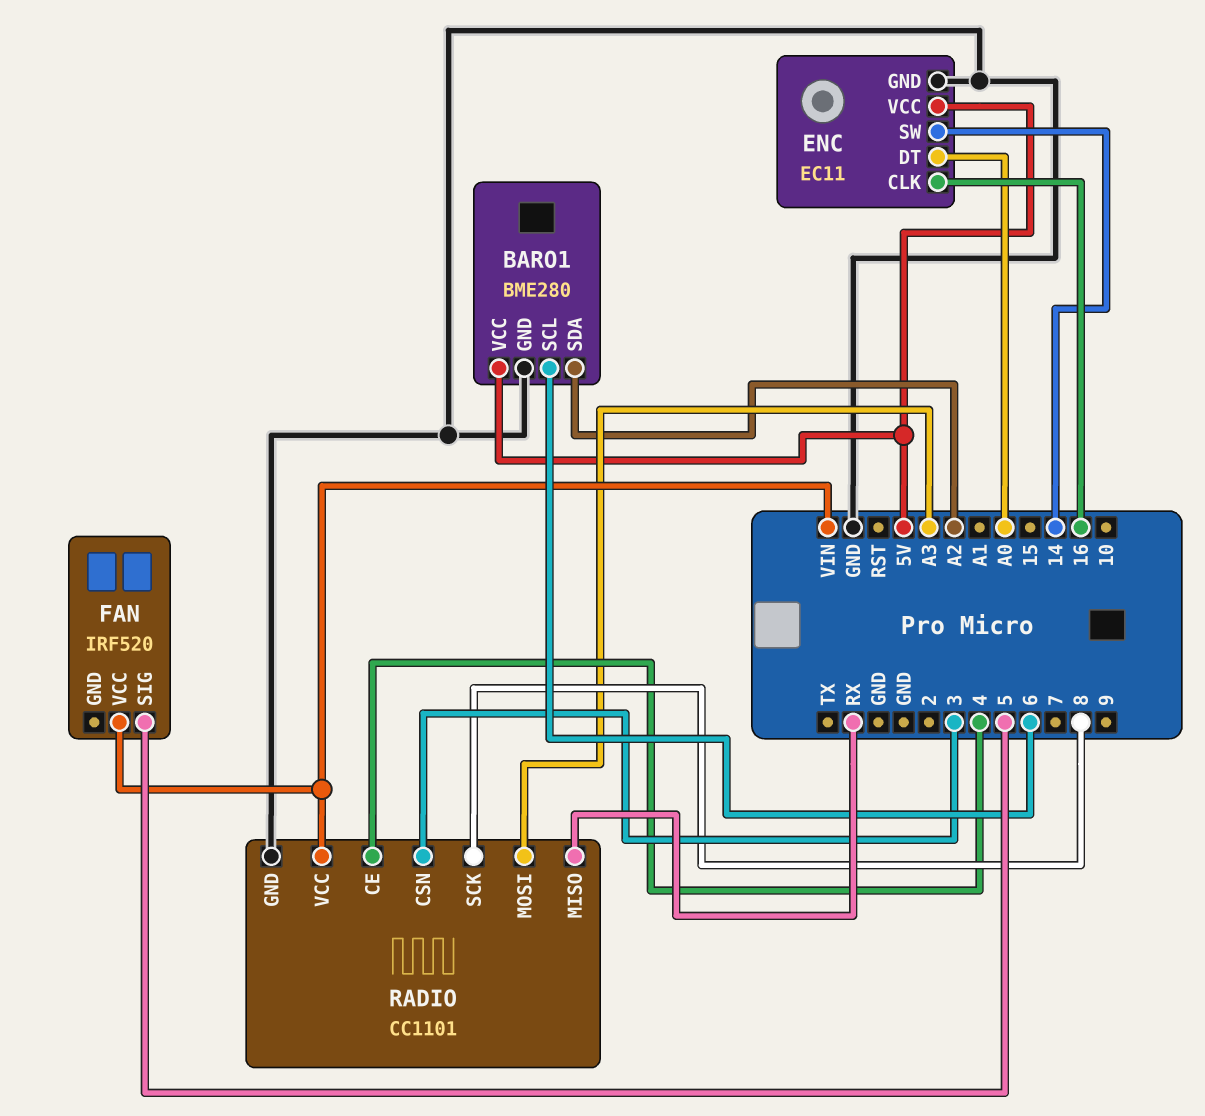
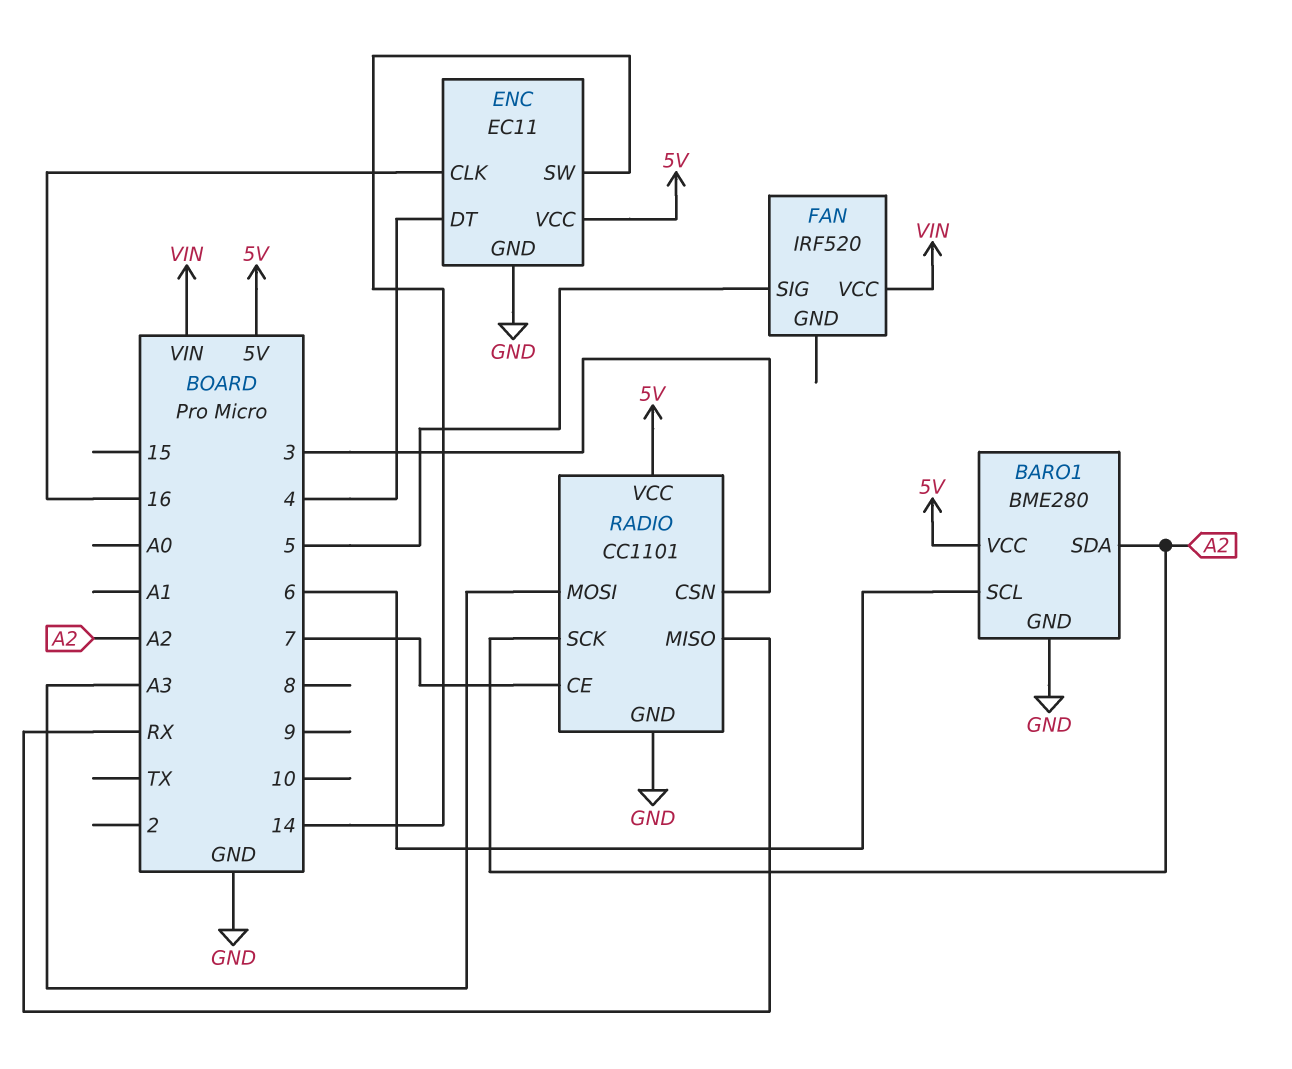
ENC pin DT: A0 -> 4
RADIO pin CE: 4 -> 7
RADIO pin SCK: 8 -> A2
RADIO pin VCC: VIN -> 5V

